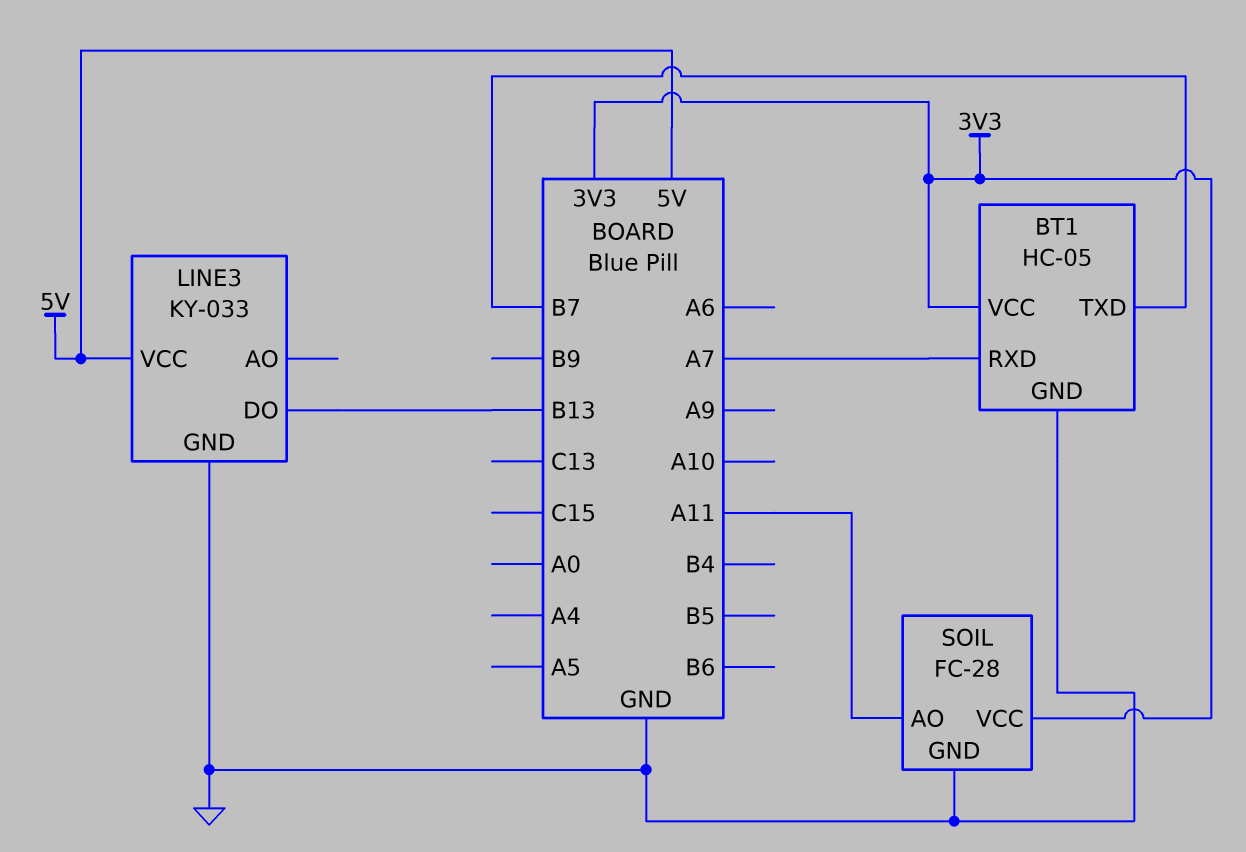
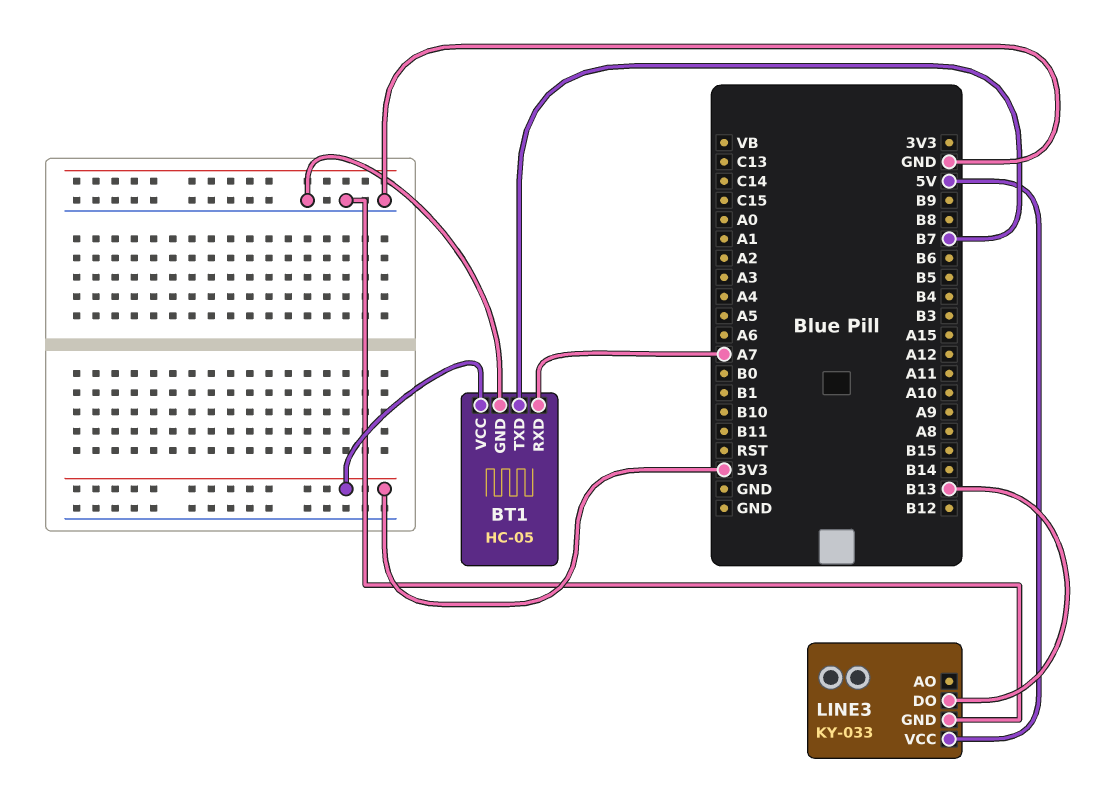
SOIL: FC-28 -> none
SOIL pin AO: A11 -> none
SOIL pin GND: GND -> none
SOIL pin VCC: 3V3 -> none

